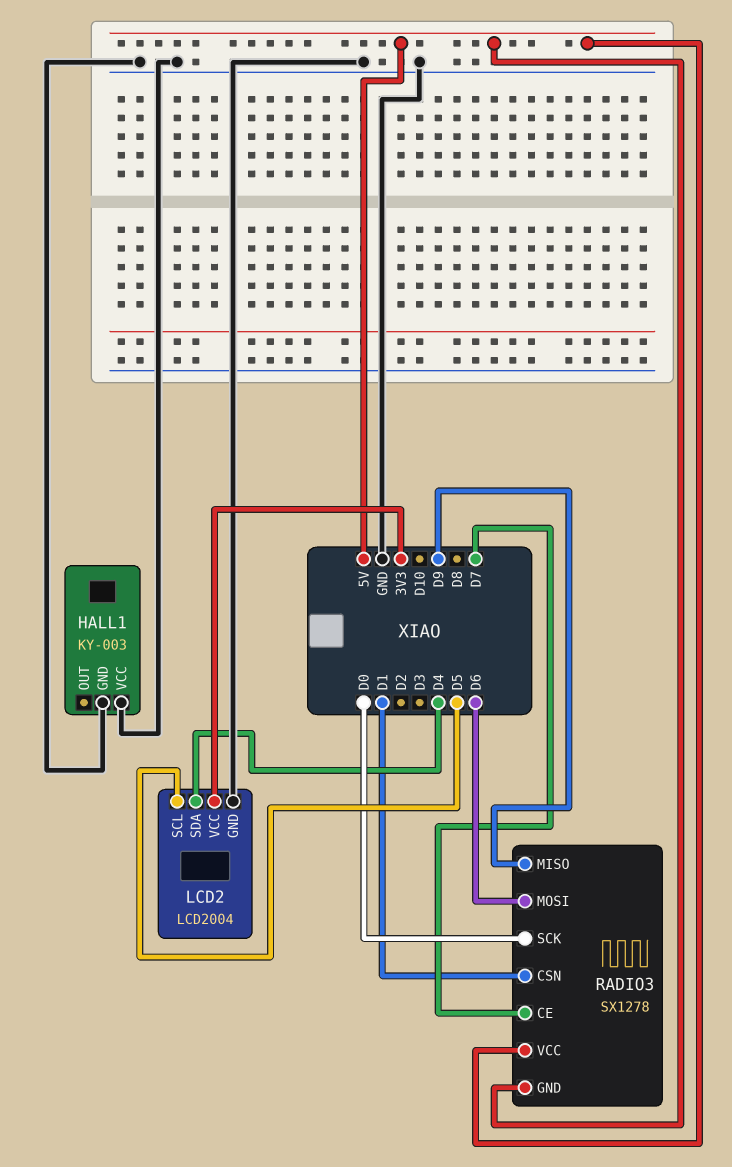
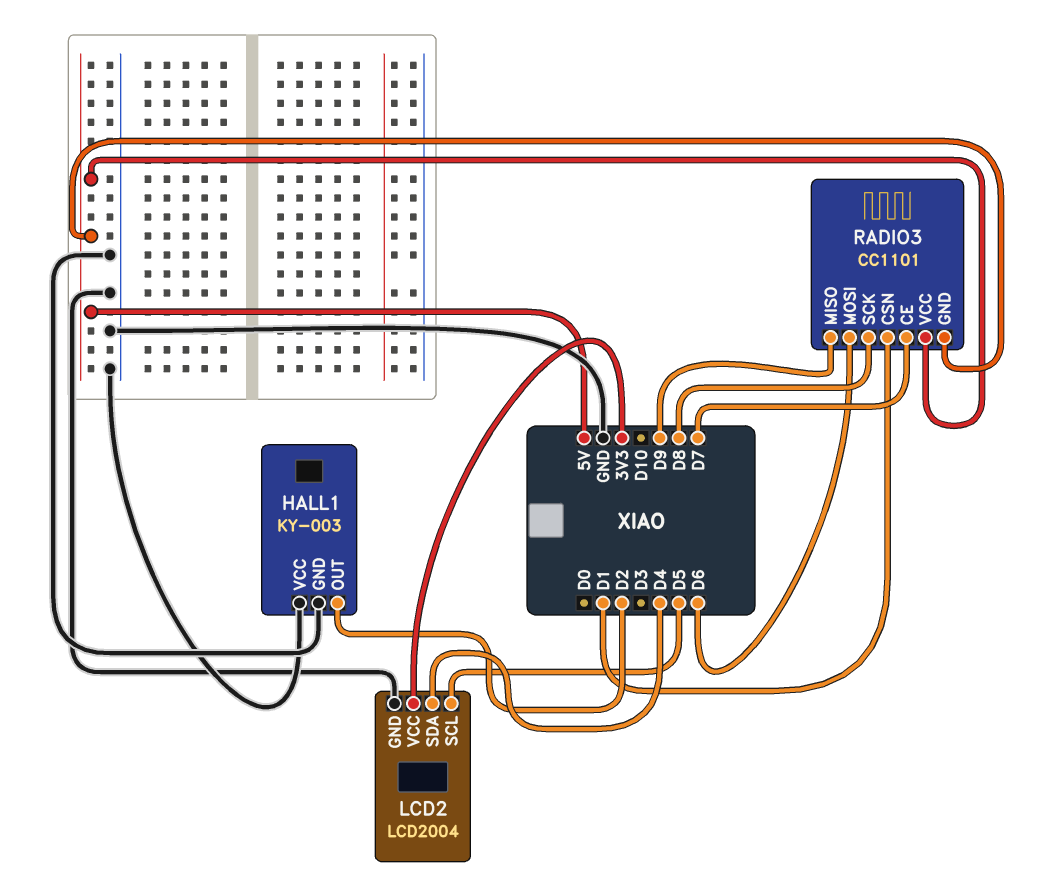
HALL1 pin OUT: none -> D2
RADIO3: SX1278 -> CC1101
RADIO3 pin SCK: D0 -> D8

